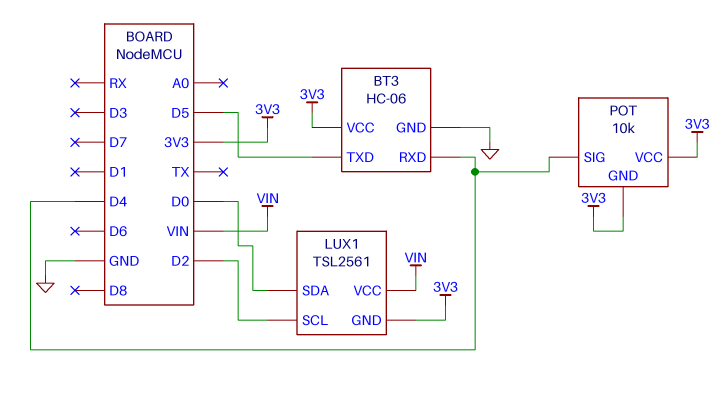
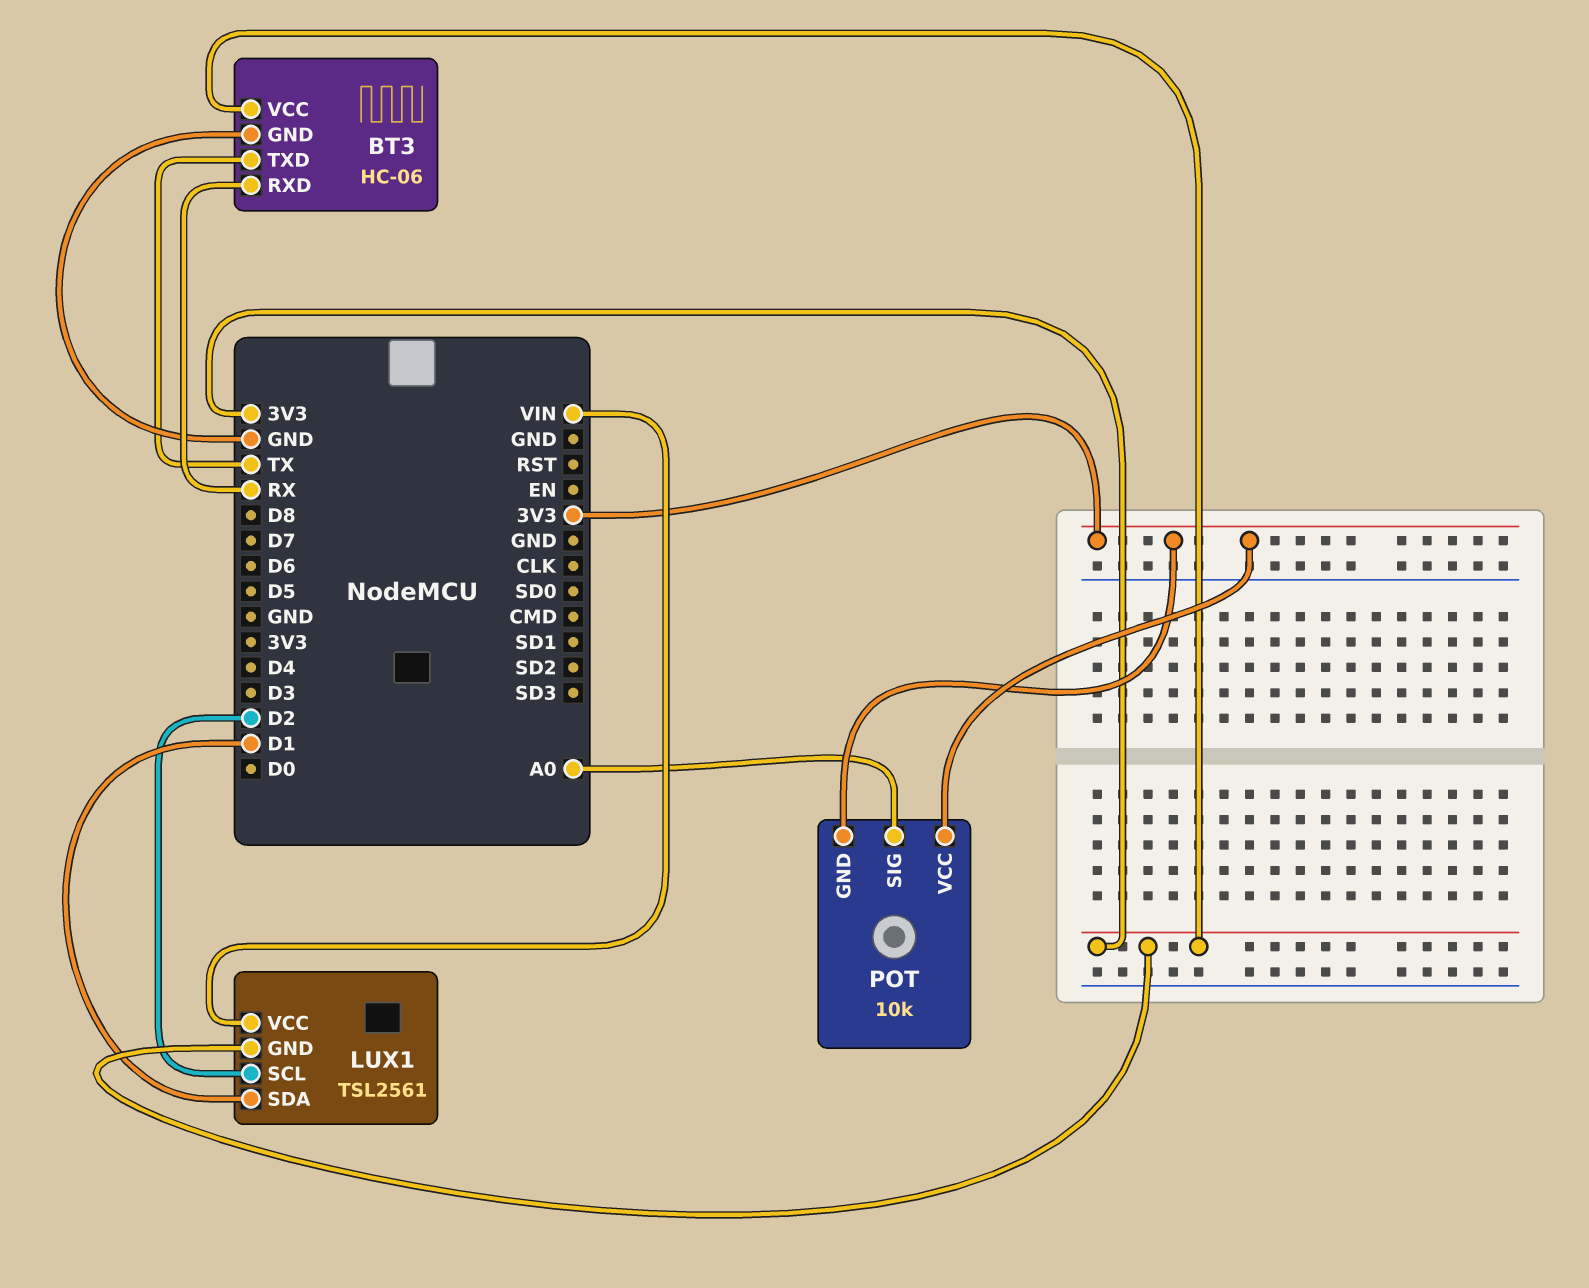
BT3 pin RXD: D4 -> RX
BT3 pin TXD: D5 -> TX
LUX1 pin SDA: D0 -> D1
POT pin SIG: D4 -> A0

